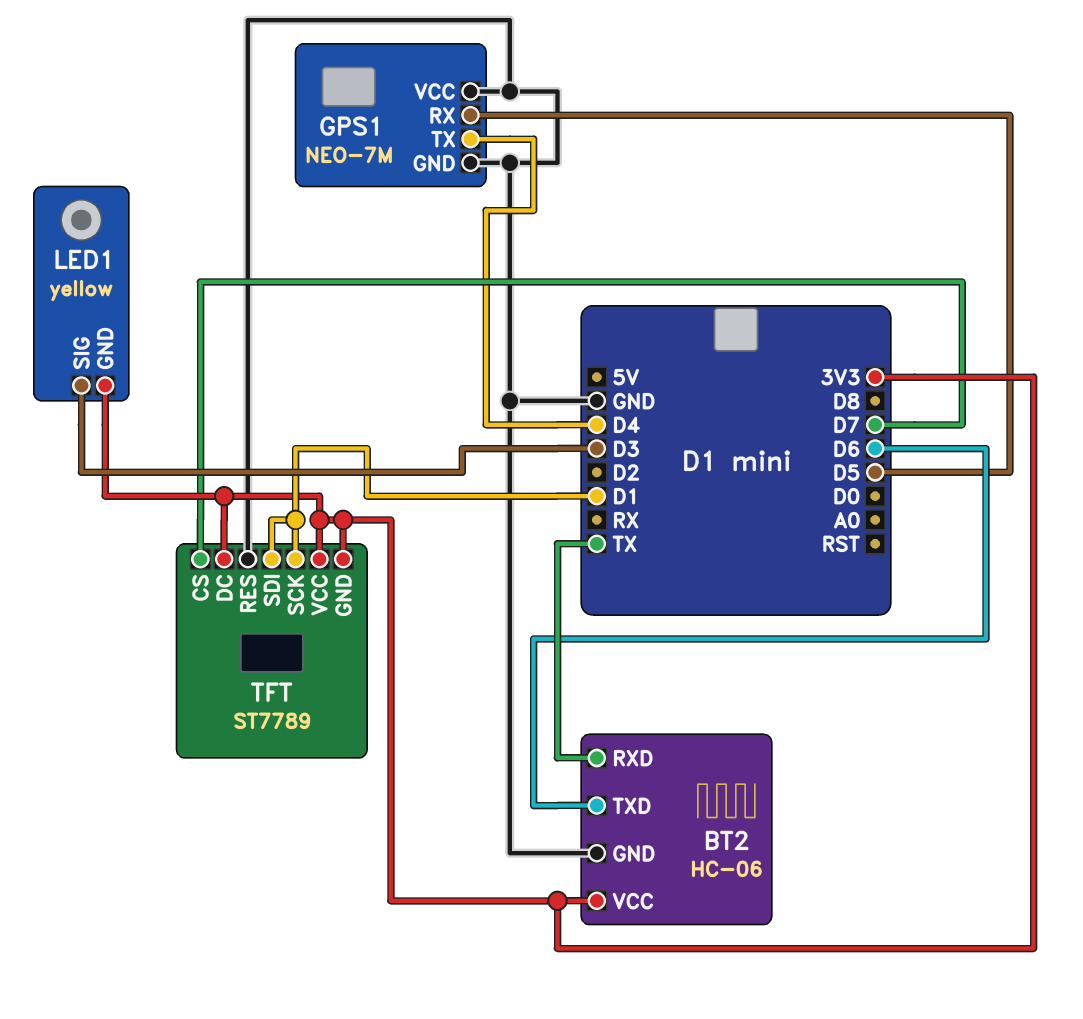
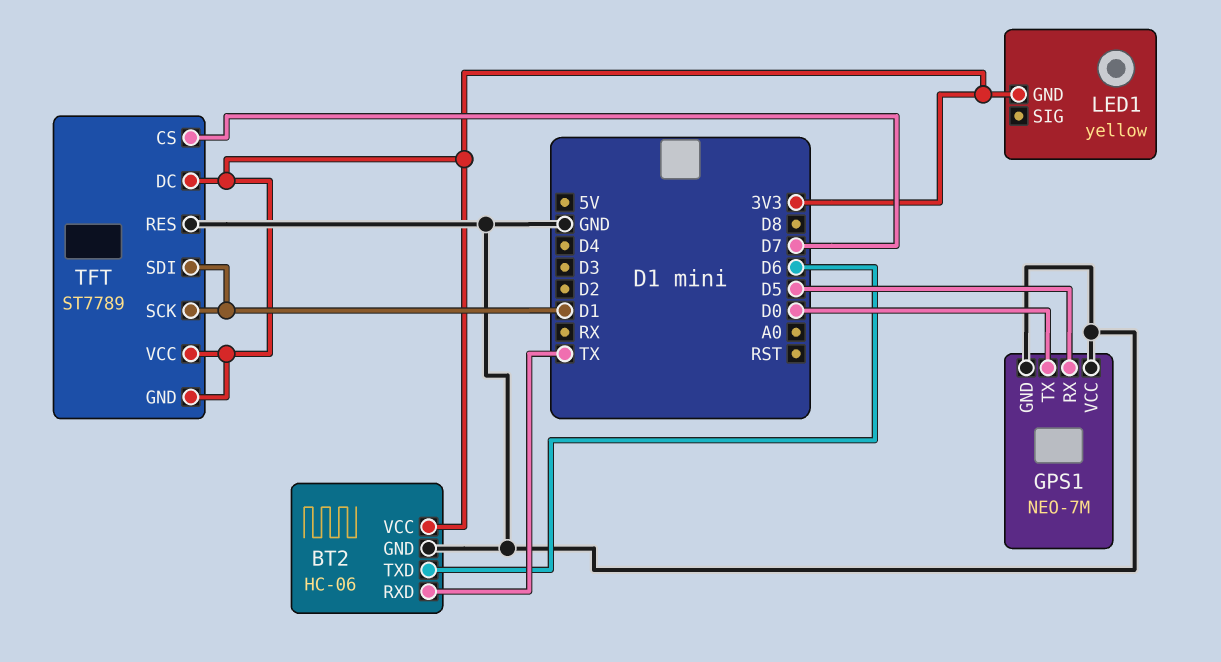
GPS1 pin TX: D4 -> D0
LED1 pin SIG: D3 -> none

